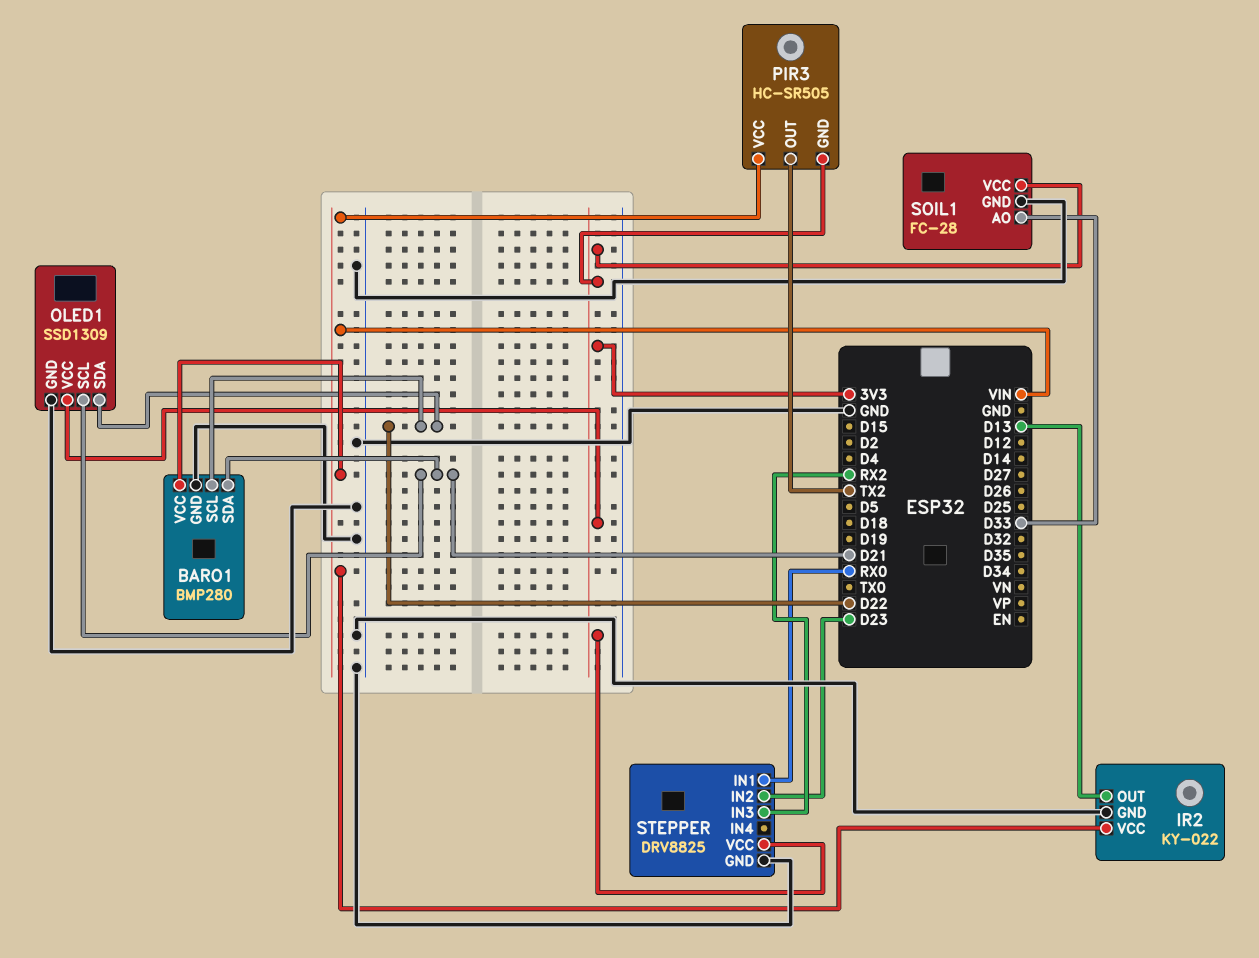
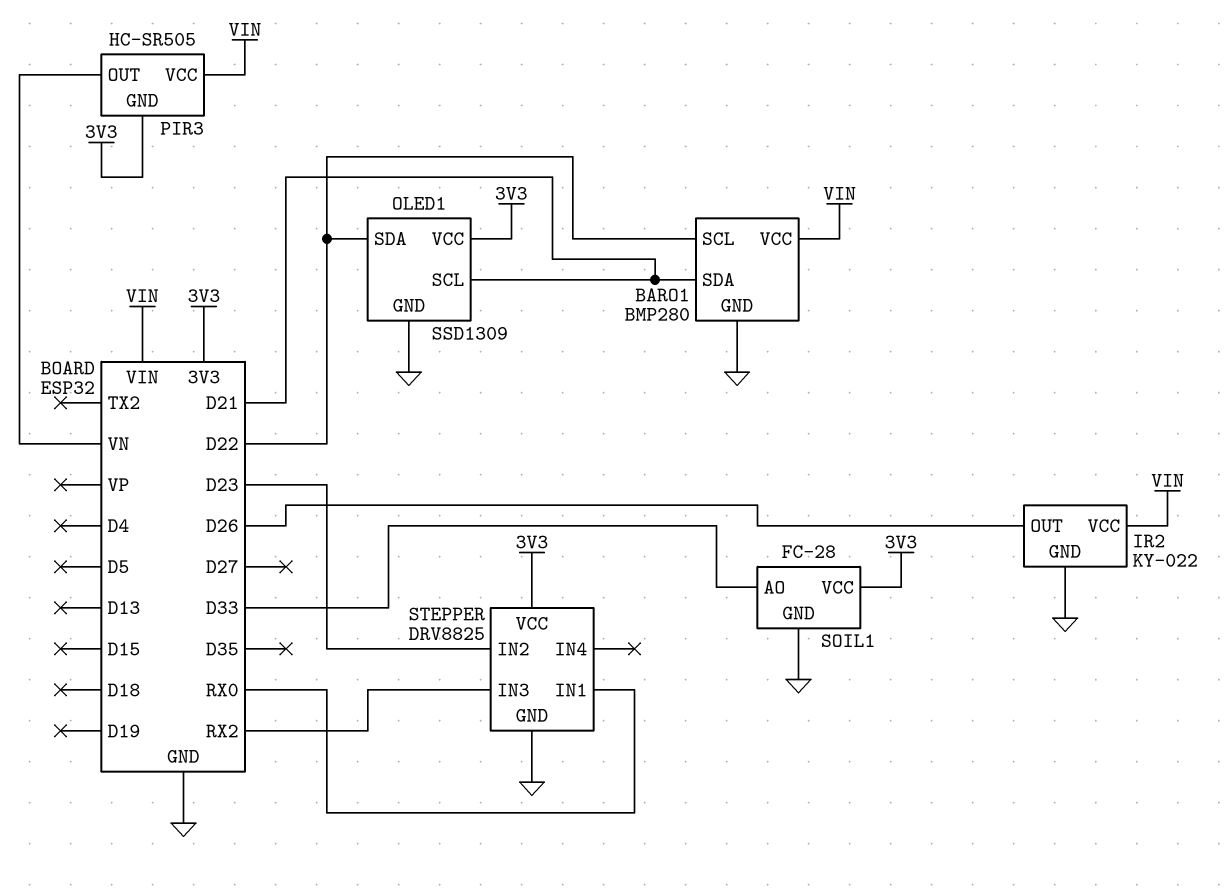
IR2 pin OUT: D13 -> D26
PIR3 pin OUT: TX2 -> VN

